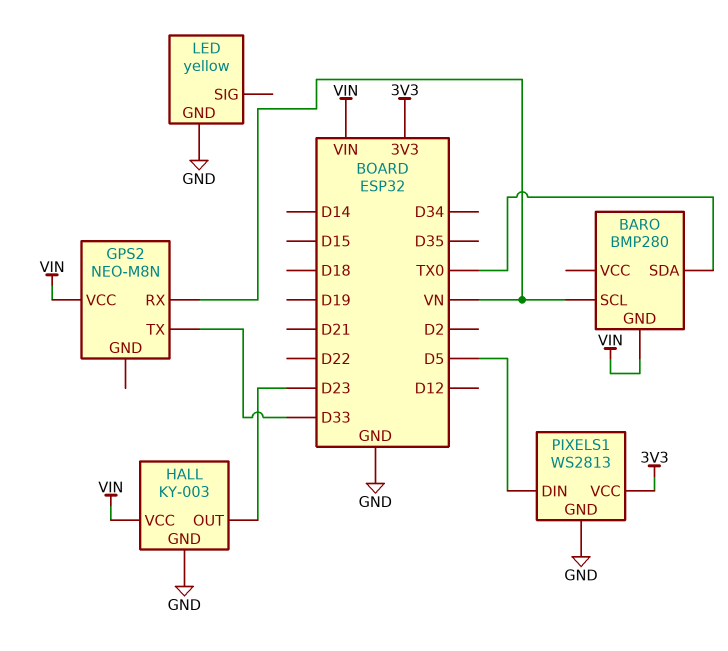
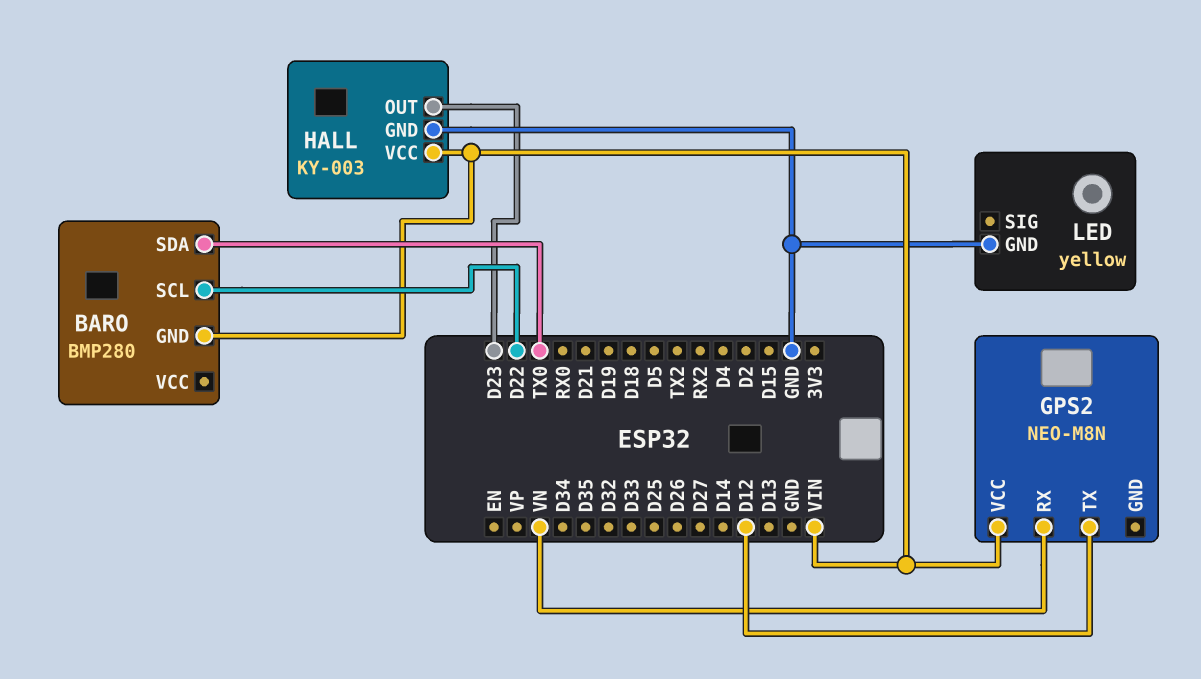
BARO pin SCL: VN -> D22
GPS2 pin TX: D33 -> D12
PIXELS1: WS2813 -> none
PIXELS1 pin DIN: D5 -> none
PIXELS1 pin GND: GND -> none
PIXELS1 pin VCC: 3V3 -> none

